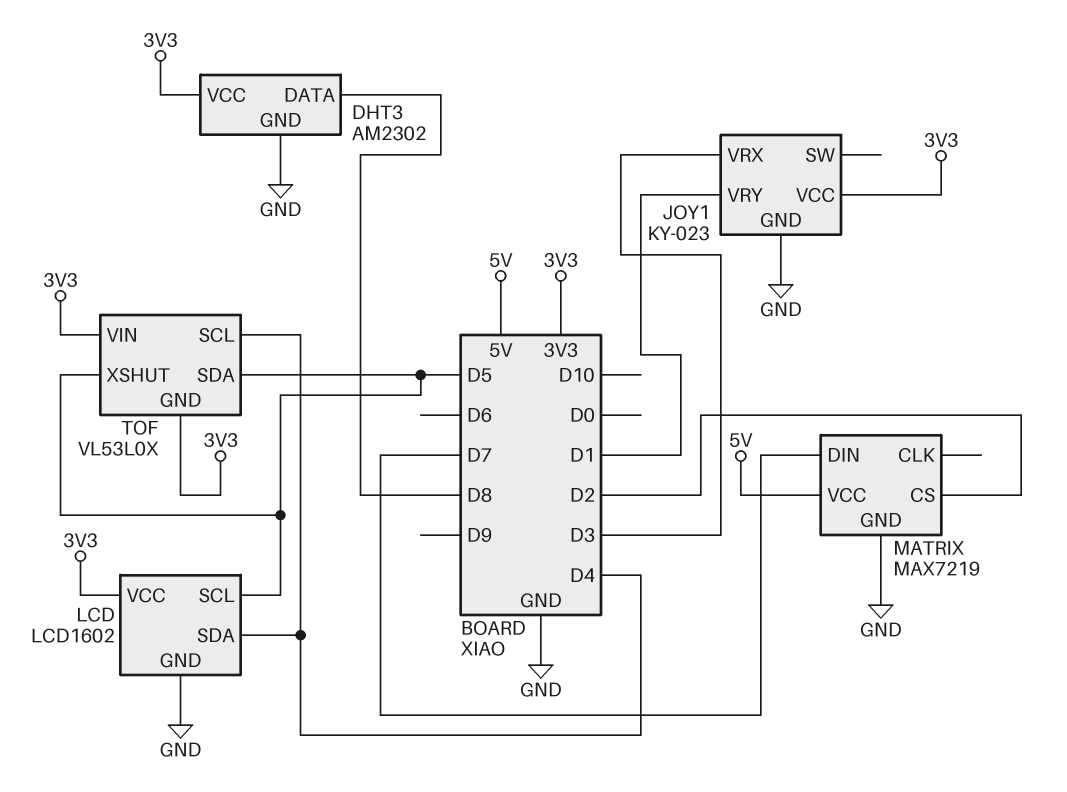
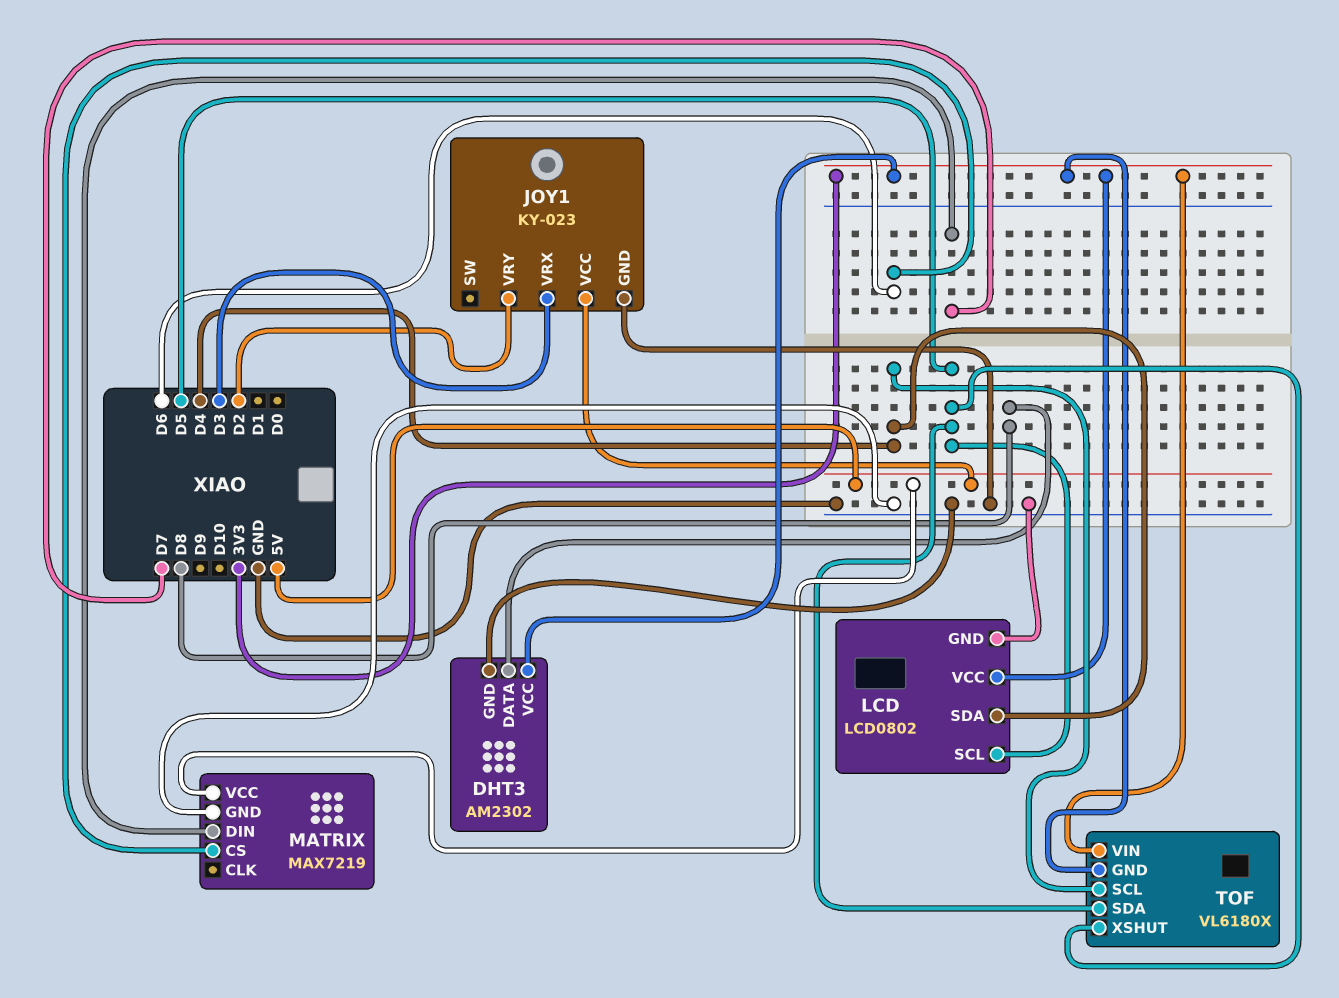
JOY1 pin VCC: 3V3 -> 5V
JOY1 pin VRY: D1 -> D2
LCD: LCD1602 -> LCD0802
MATRIX pin CS: D2 -> D6
TOF: VL53L0X -> VL6180X

